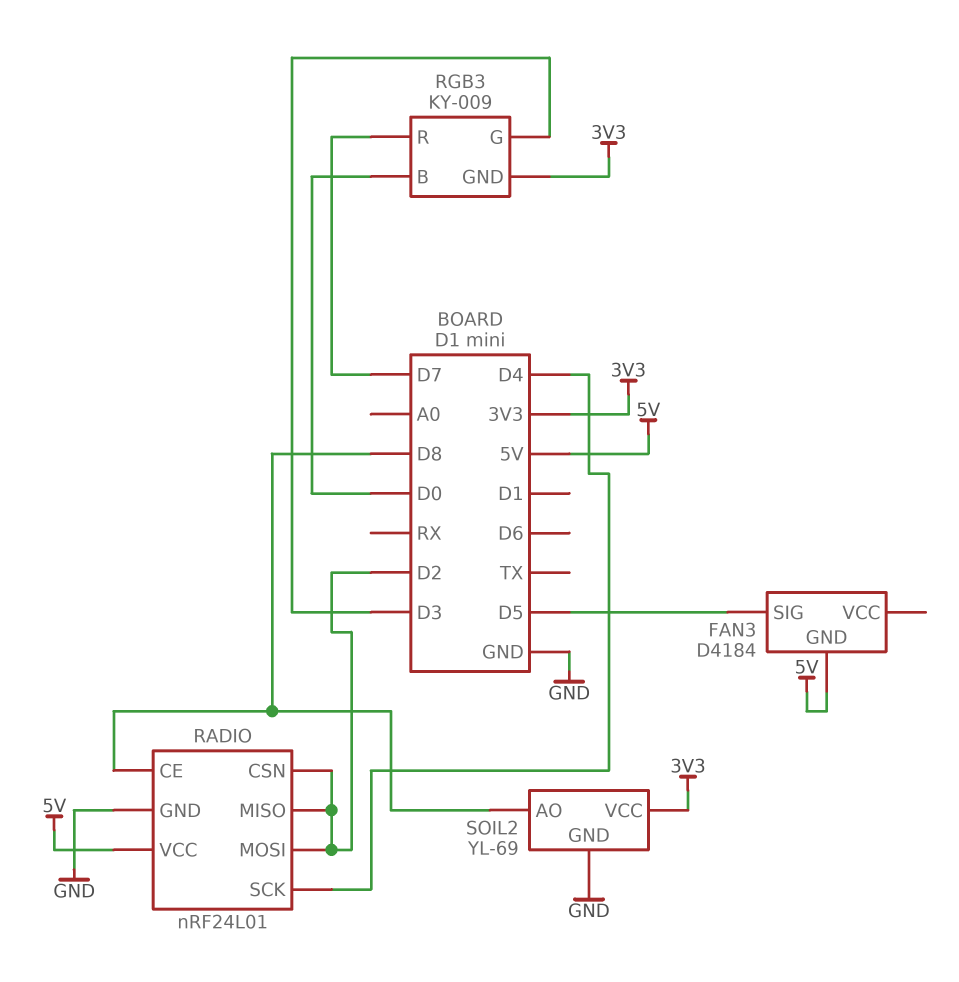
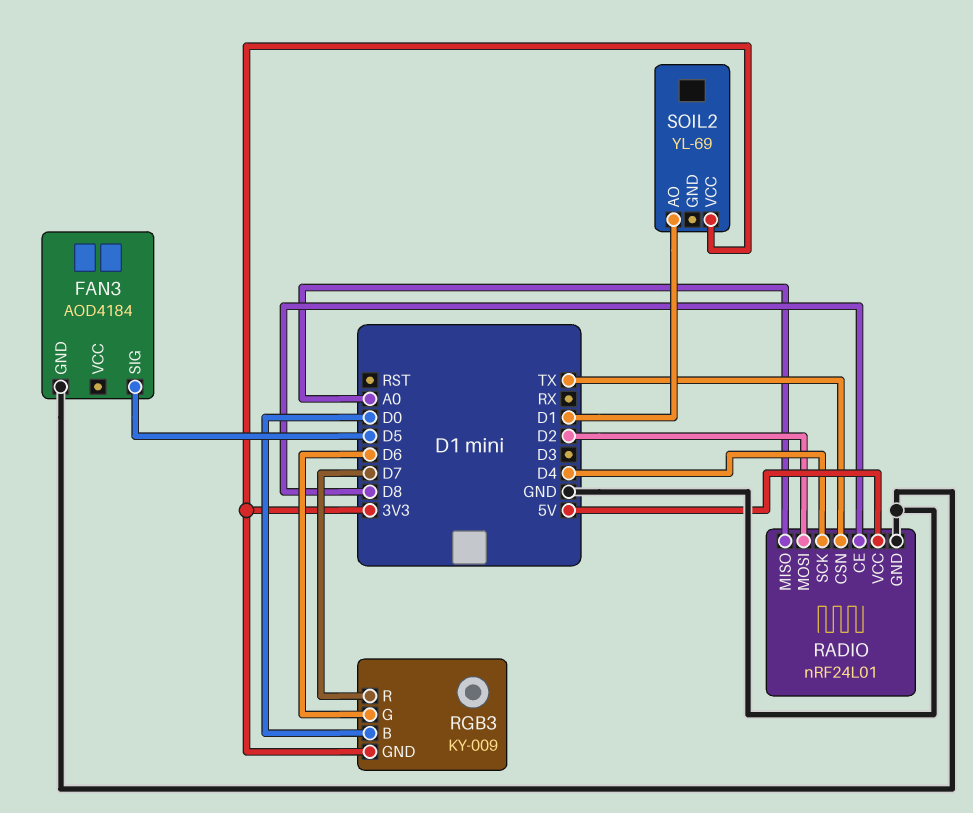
FAN3: D4184 -> AOD4184
FAN3 pin GND: 5V -> GND
RADIO pin CSN: D2 -> TX
RADIO pin MISO: D2 -> A0
RGB3 pin G: D3 -> D6
SOIL2 pin AO: D8 -> D1
SOIL2 pin GND: GND -> none

